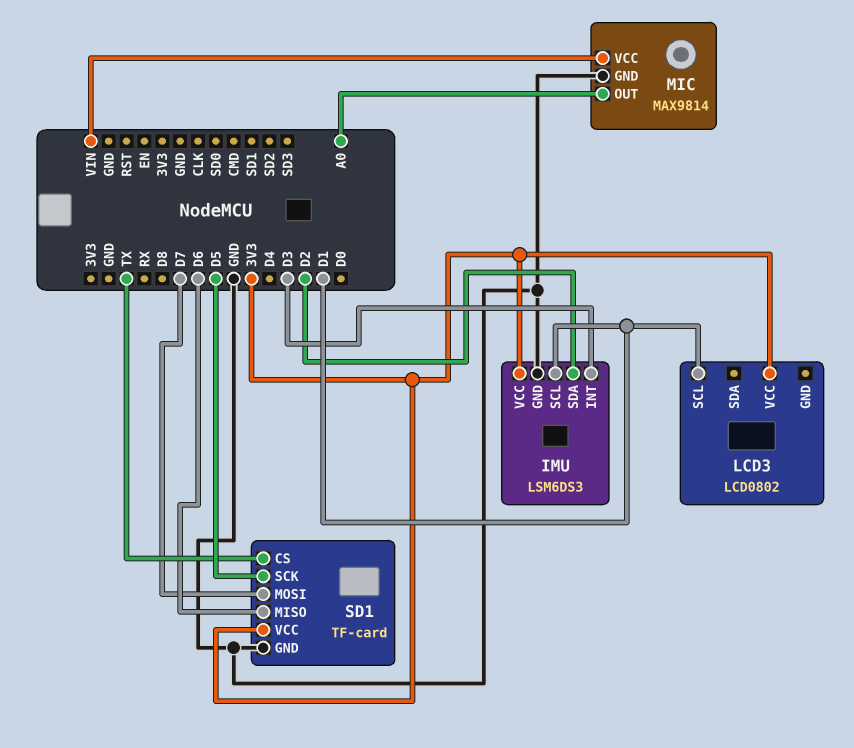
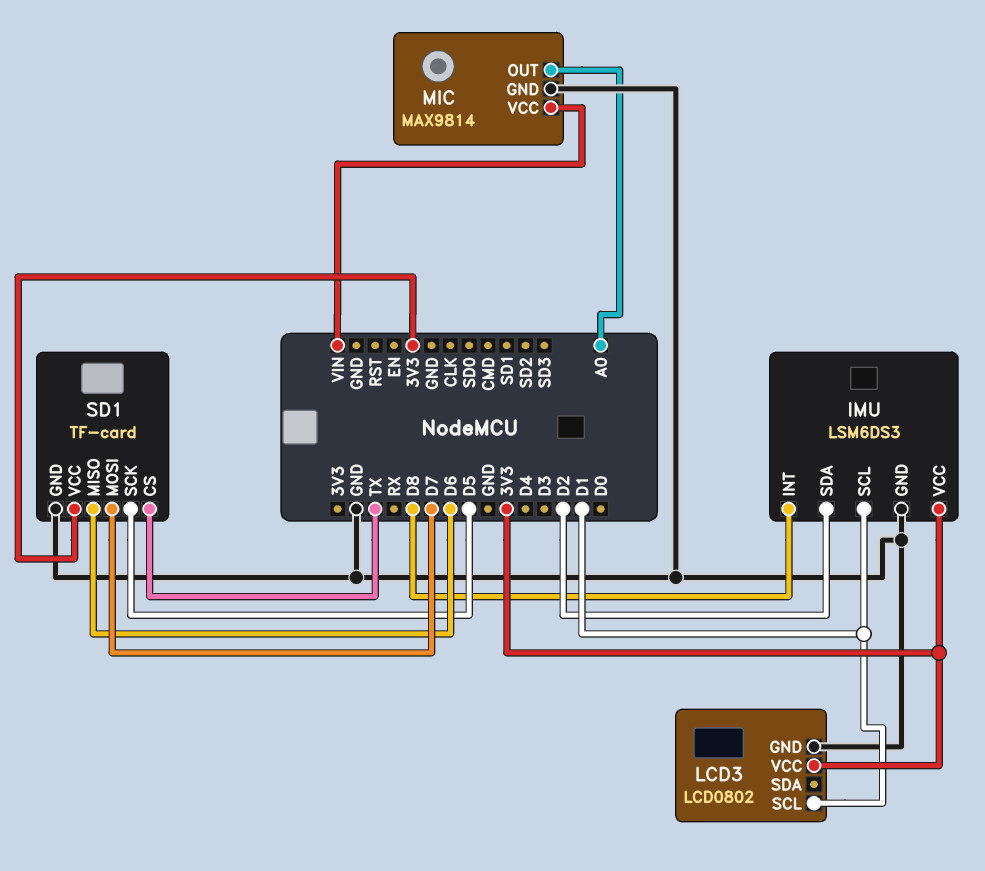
IMU pin INT: D3 -> D8
LCD3 pin GND: none -> GND

